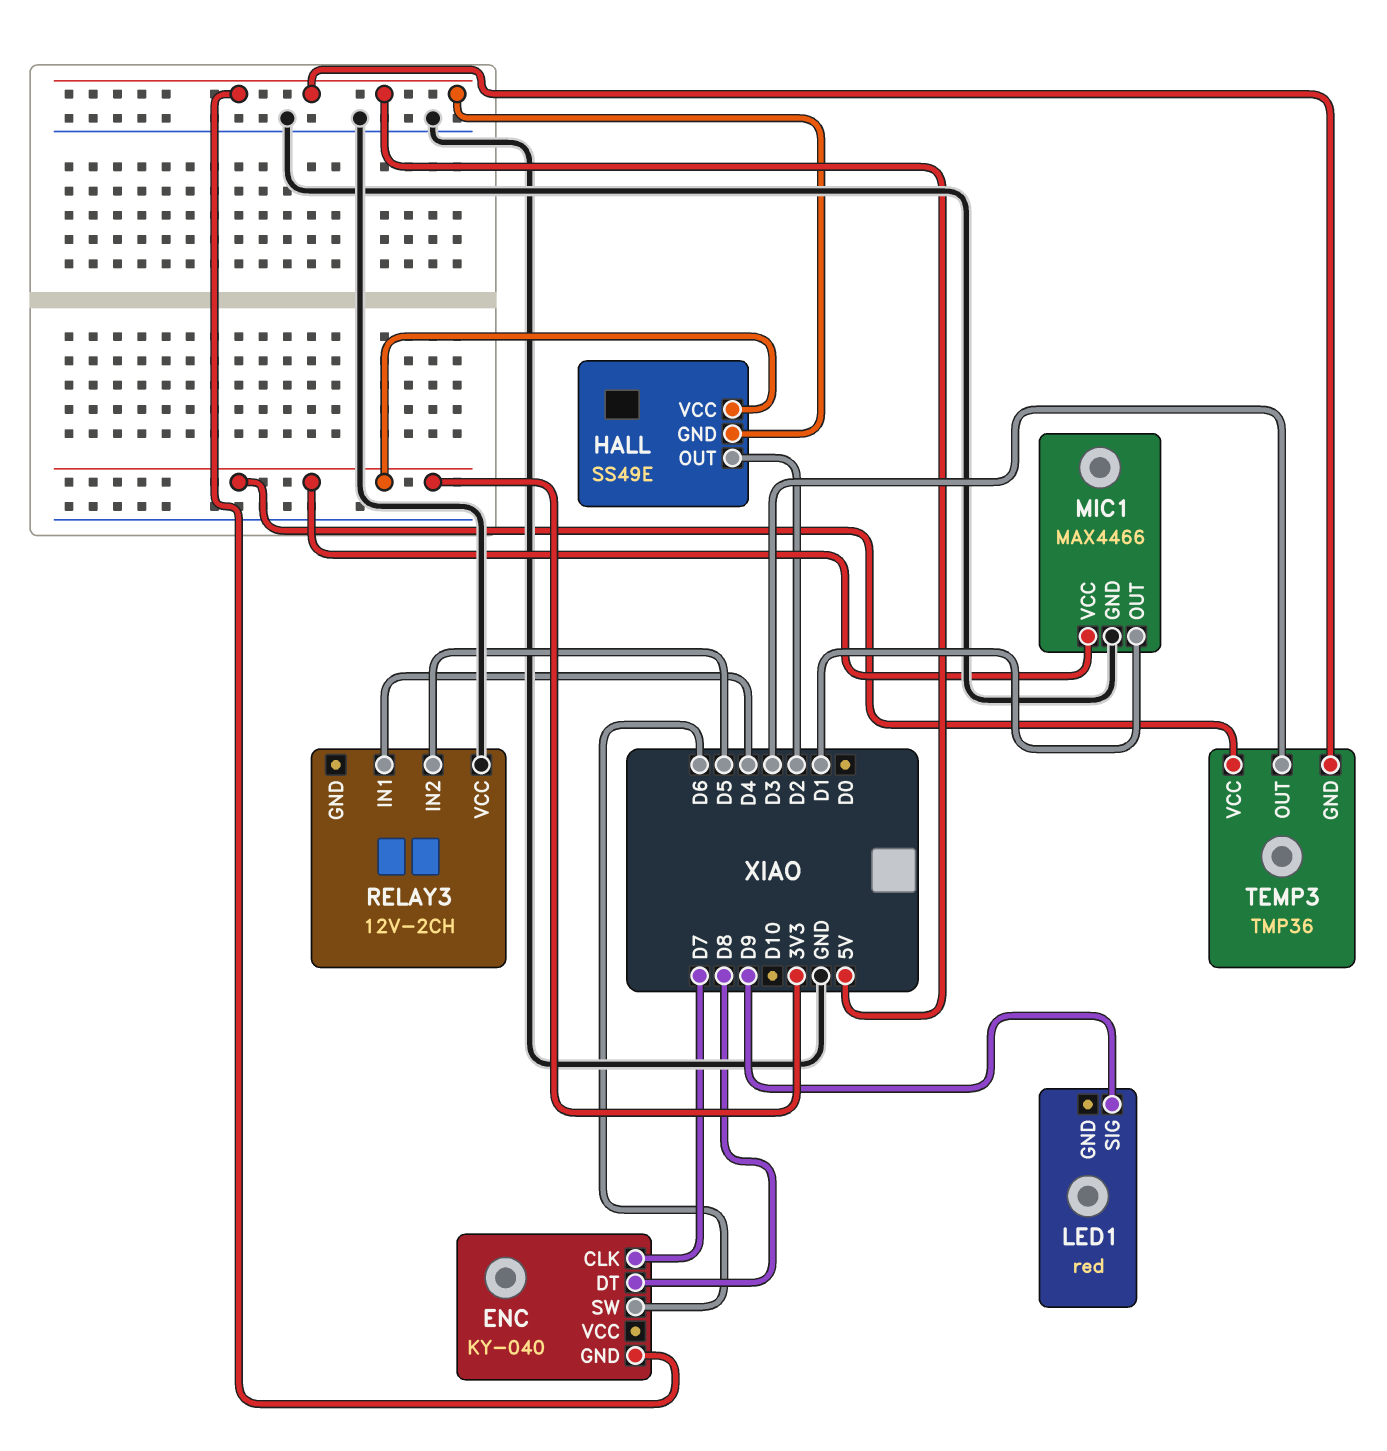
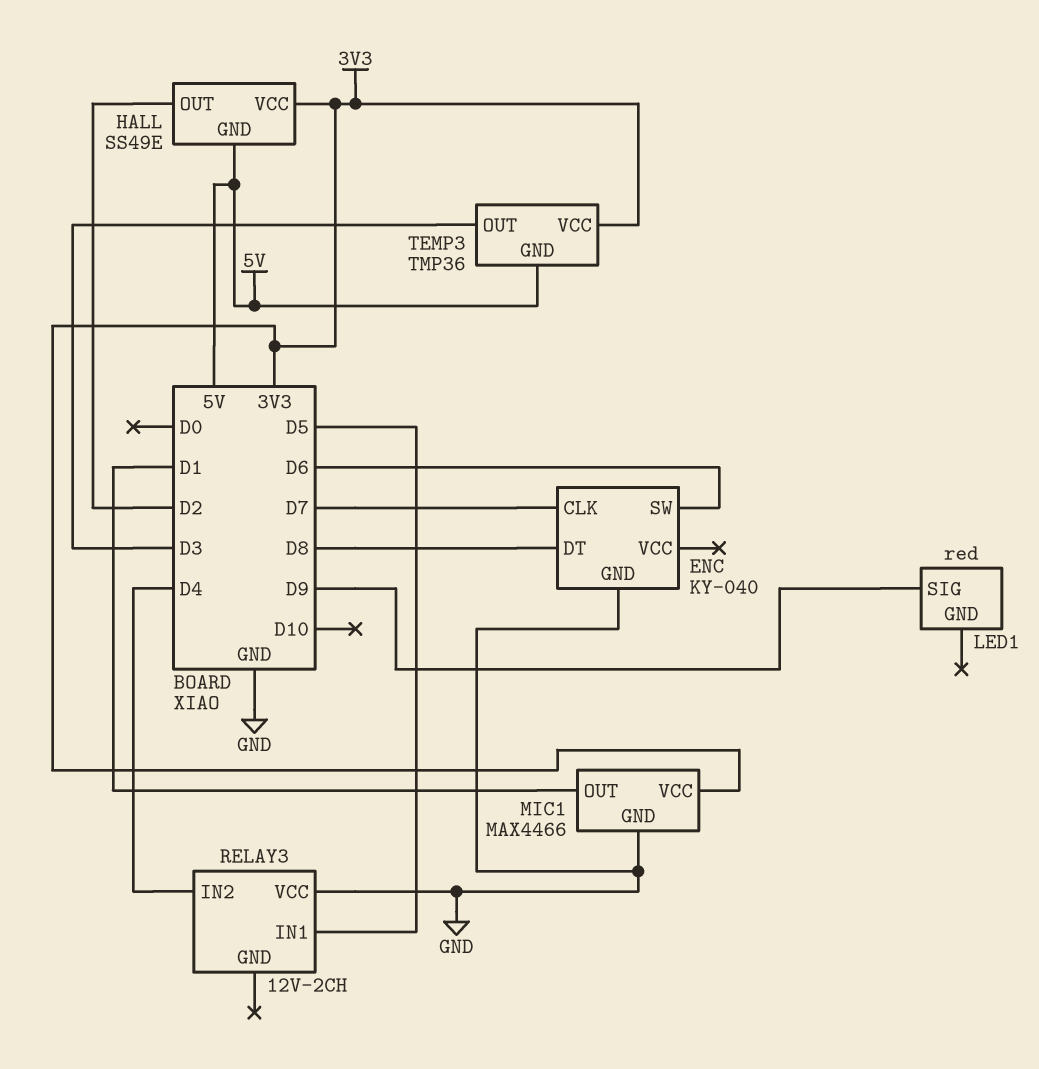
ENC pin GND: 5V -> GND
RELAY3 pin IN1: D4 -> D5
RELAY3 pin IN2: D5 -> D4

